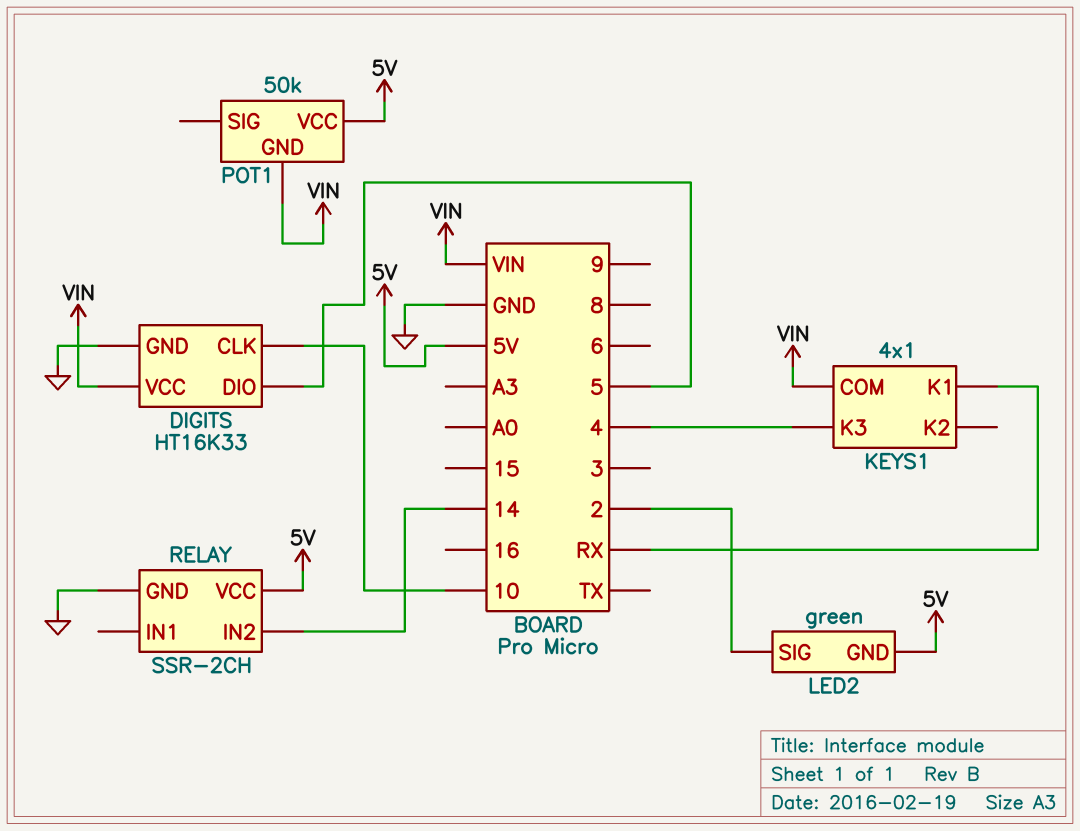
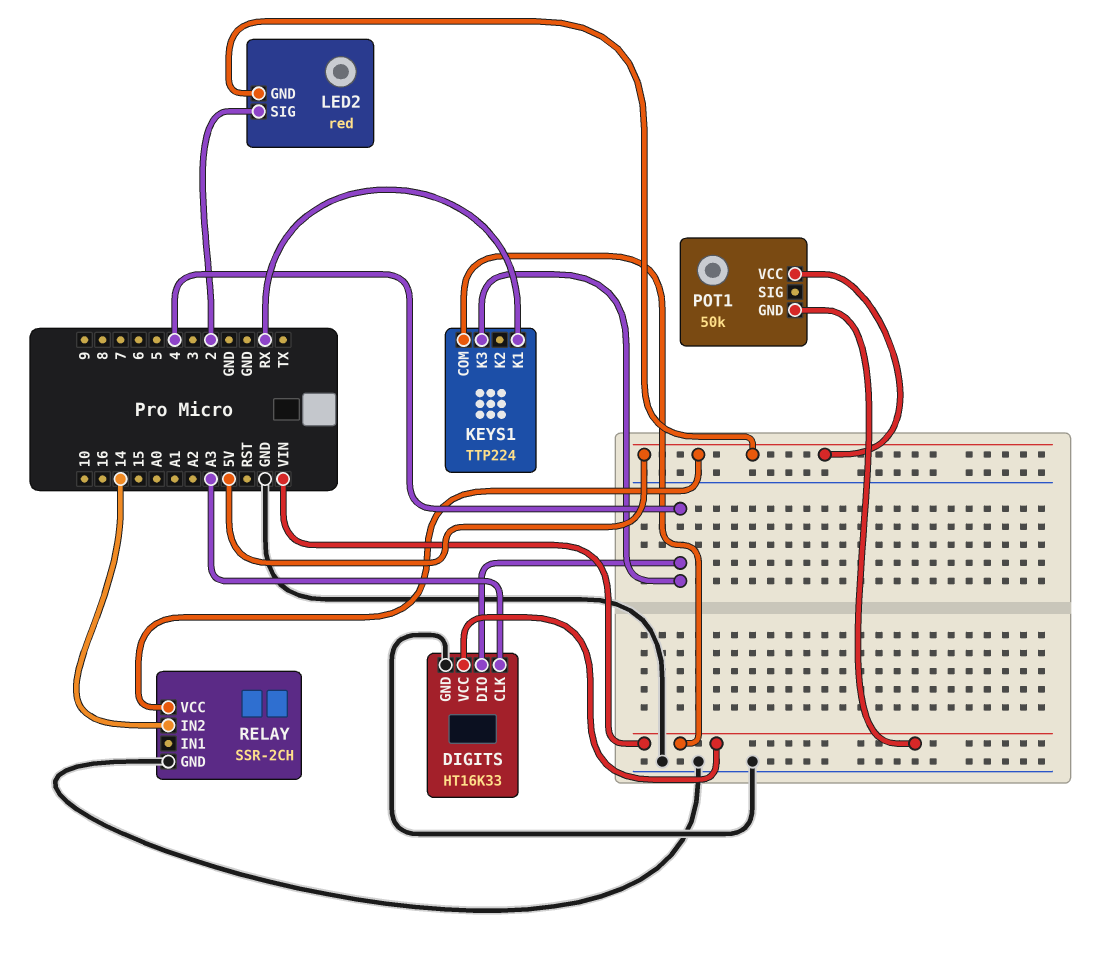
DIGITS pin CLK: 10 -> A3
DIGITS pin DIO: 5 -> 4
KEYS1: 4x1 -> TTP224
LED2: green -> red

